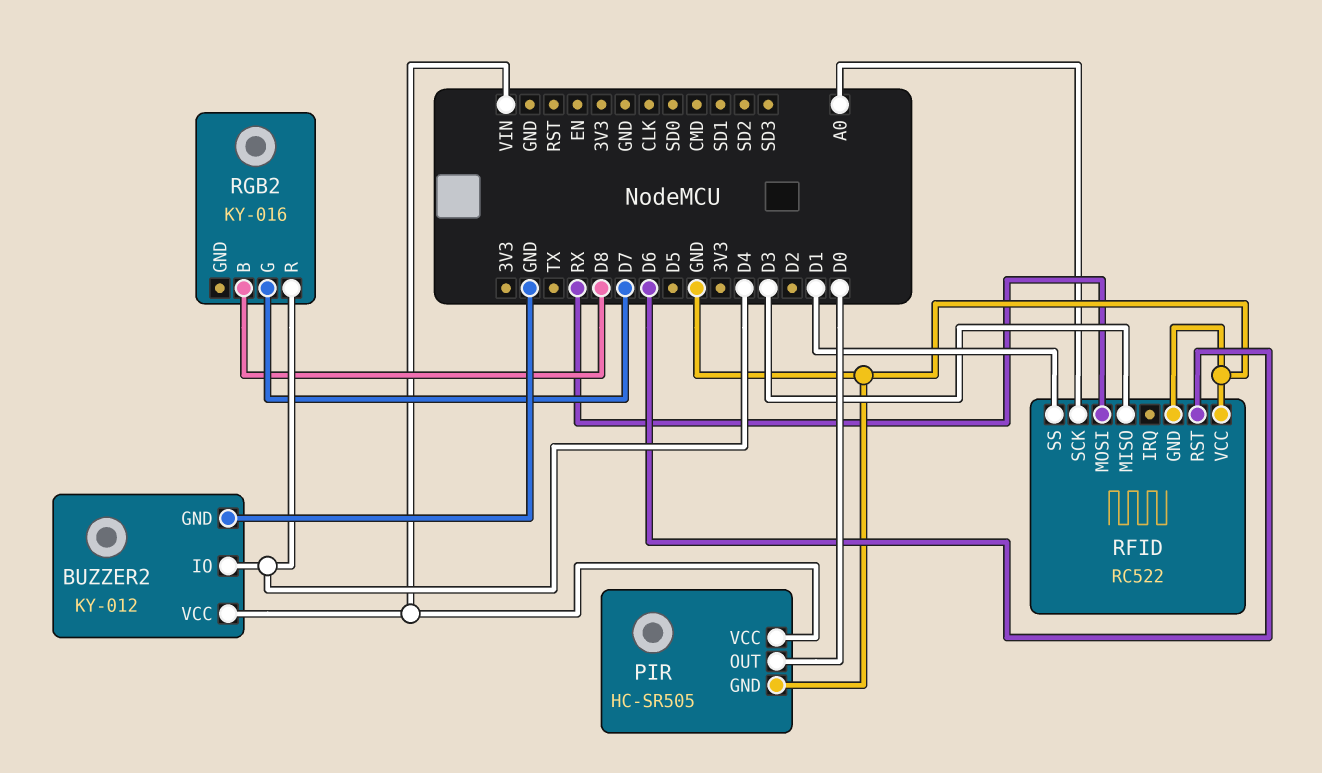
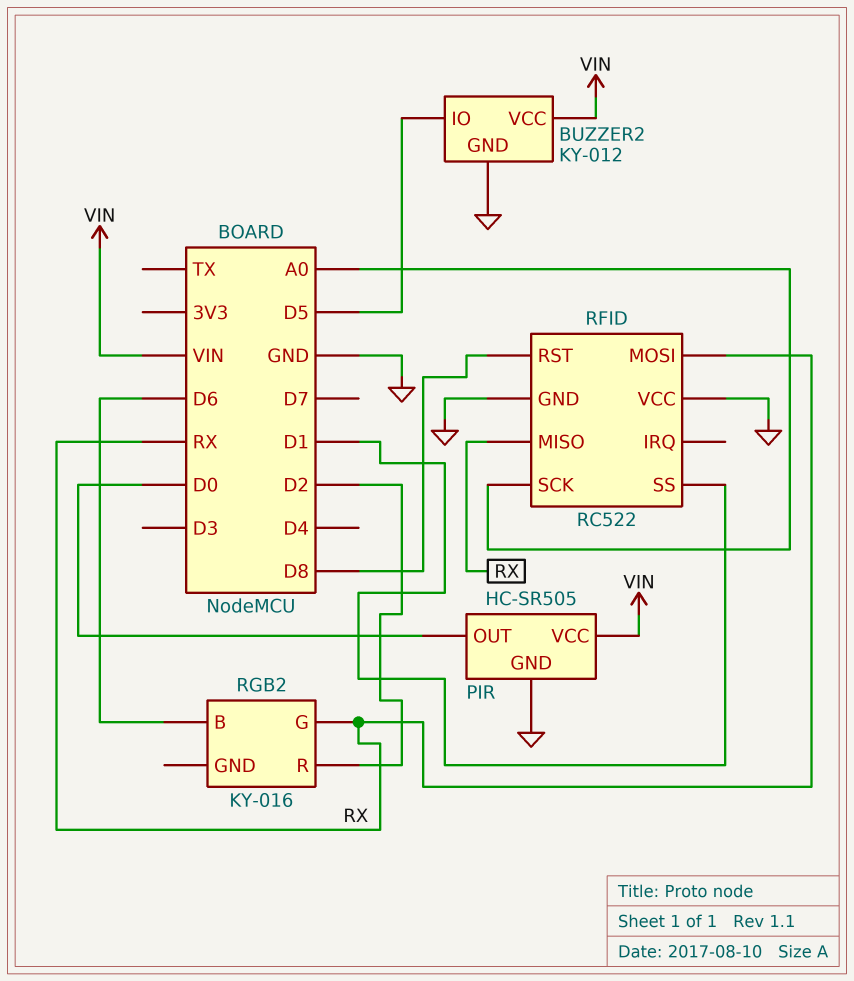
BUZZER2 pin IO: D4 -> D5
RFID pin MISO: D3 -> RX
RFID pin RST: D6 -> D8
RGB2 pin B: D8 -> D6
RGB2 pin G: D7 -> RX
RGB2 pin R: D4 -> D2

